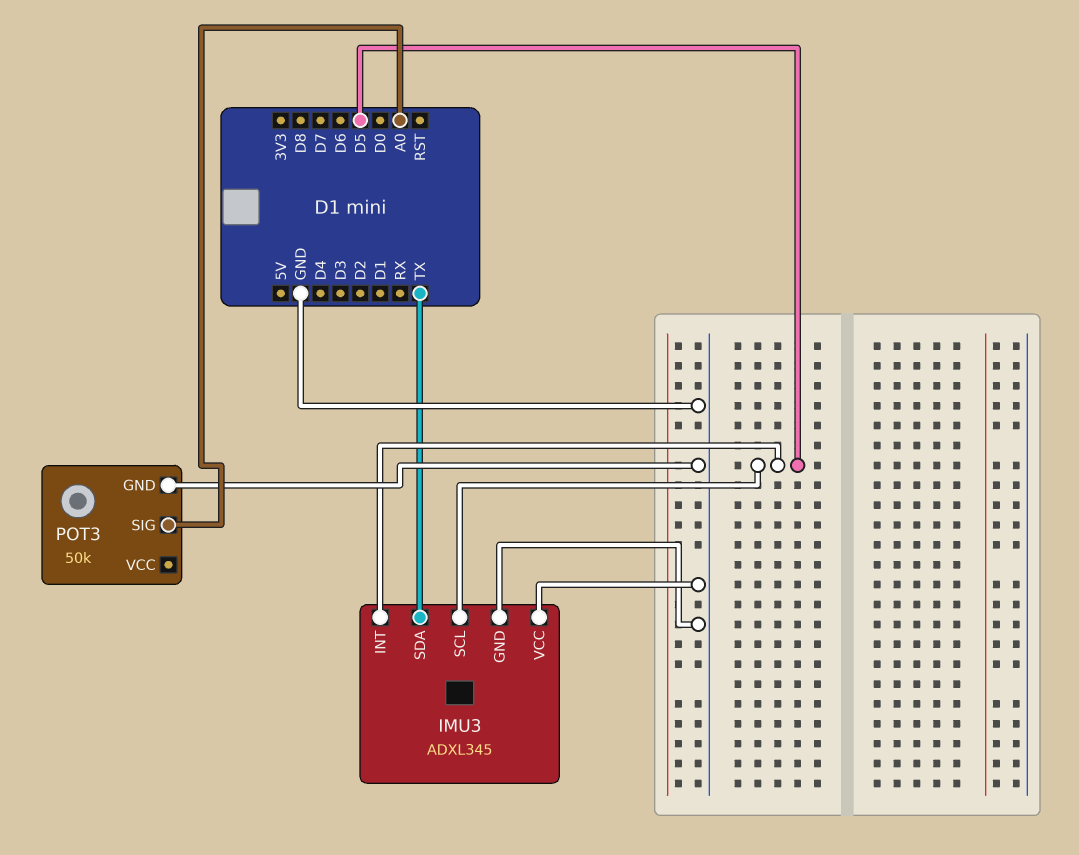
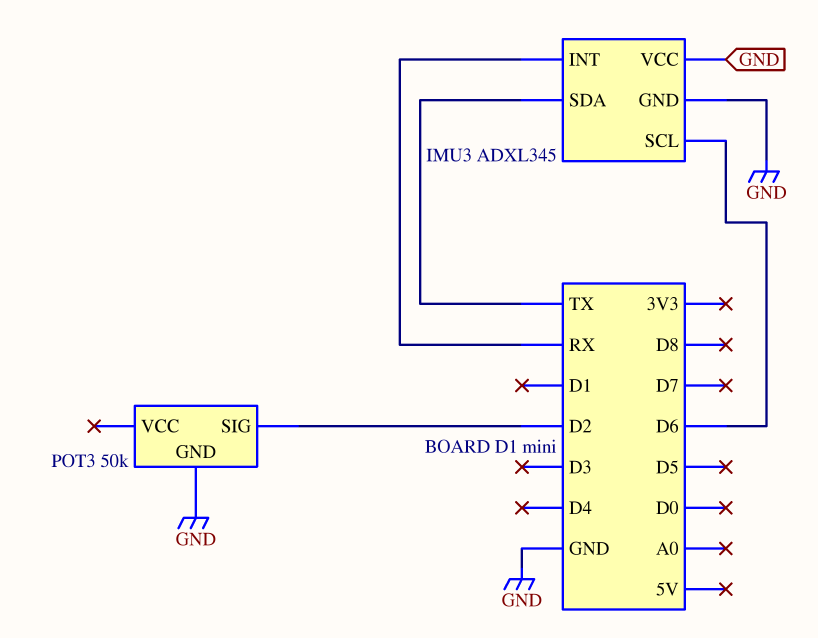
IMU3 pin INT: D5 -> RX
IMU3 pin SCL: D5 -> D6
POT3 pin SIG: A0 -> D2

